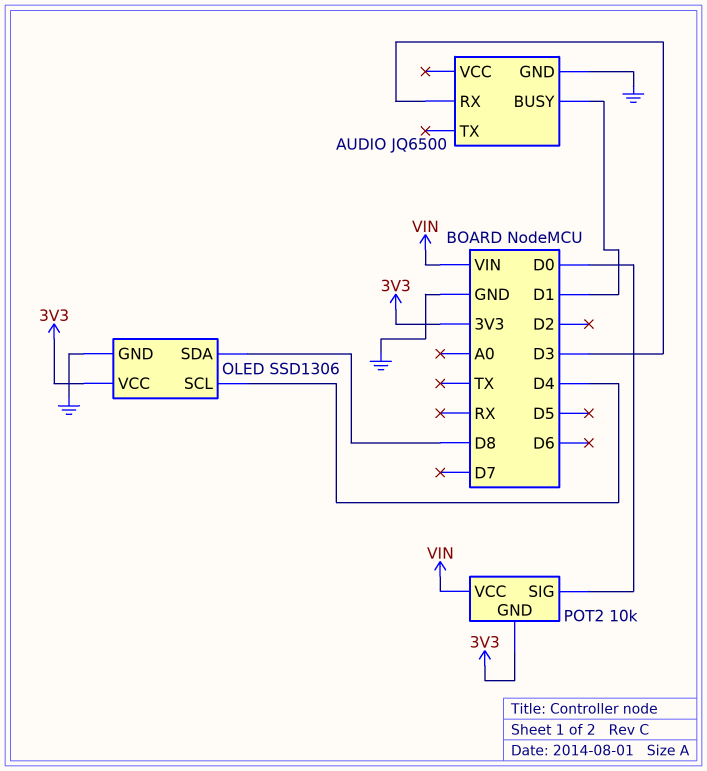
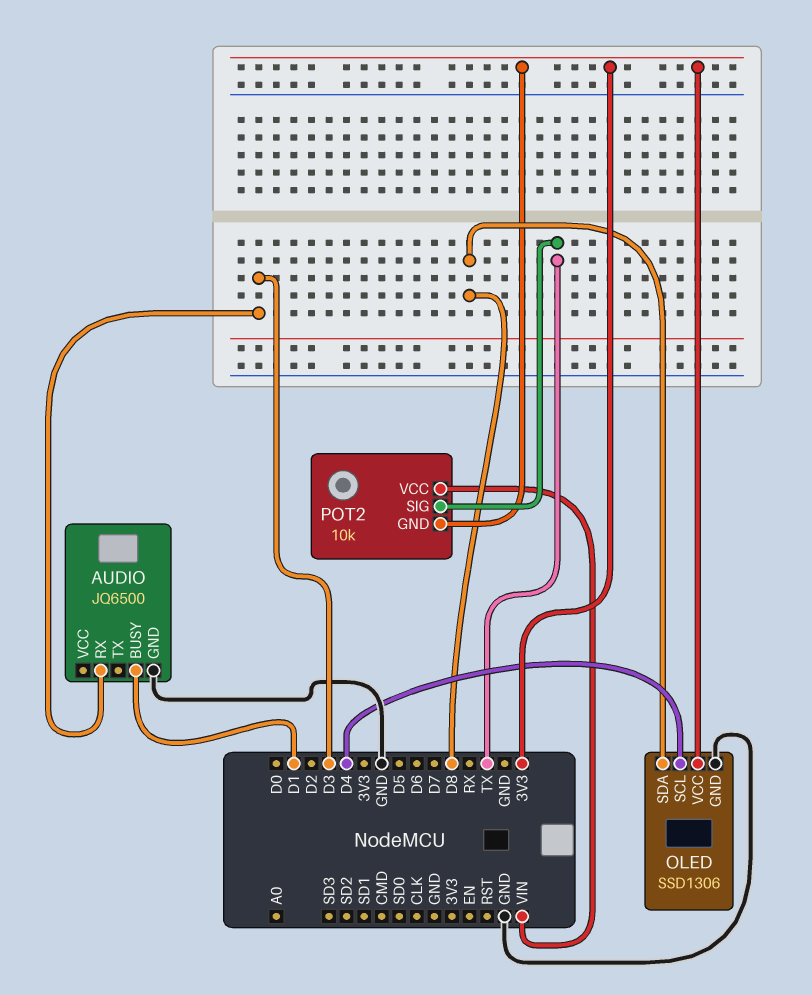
POT2 pin SIG: D0 -> TX

